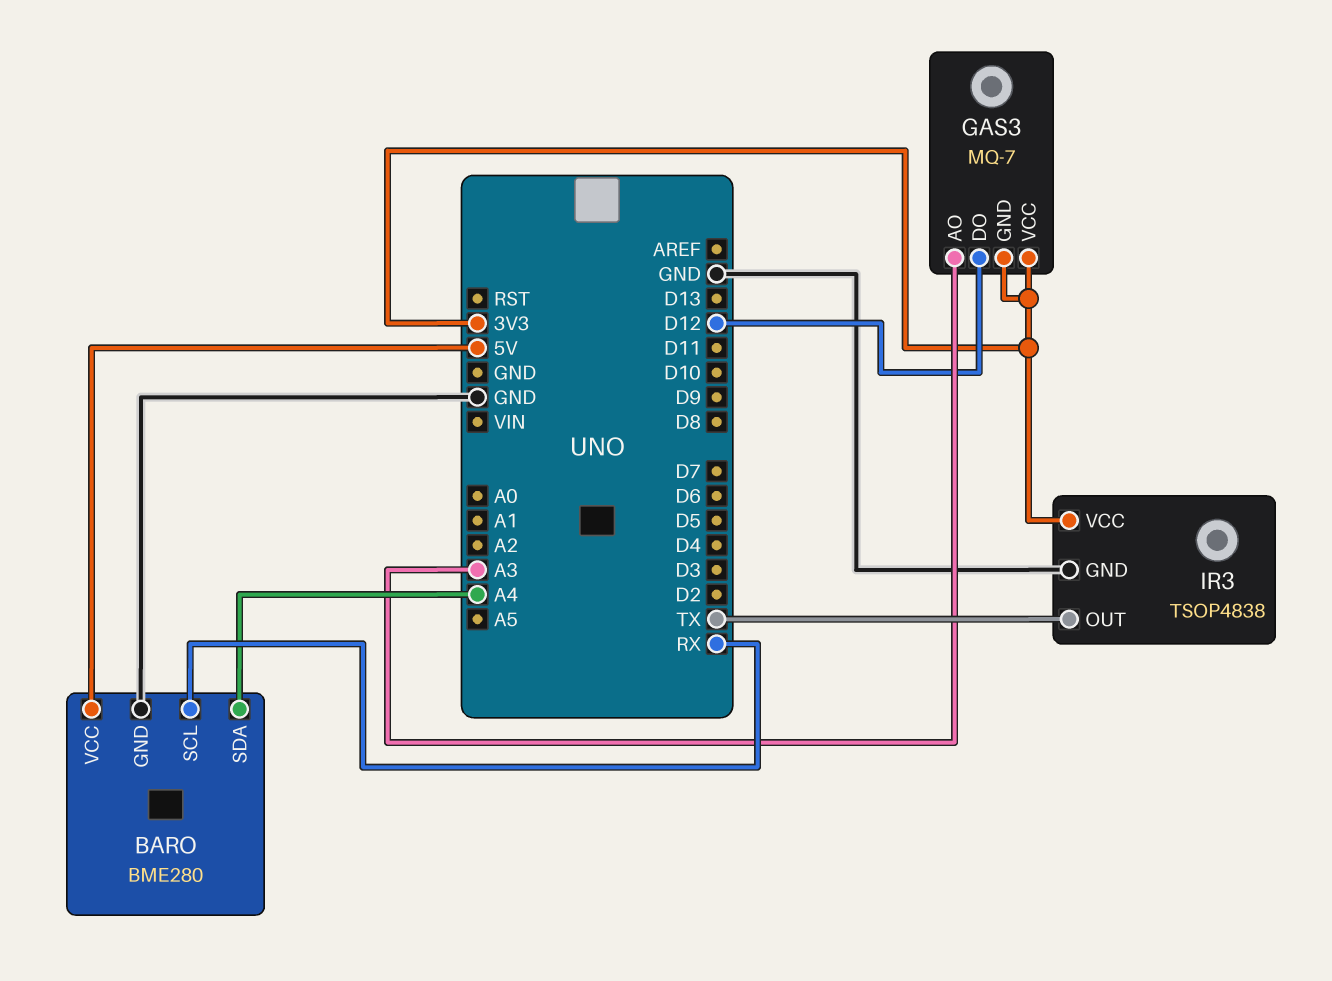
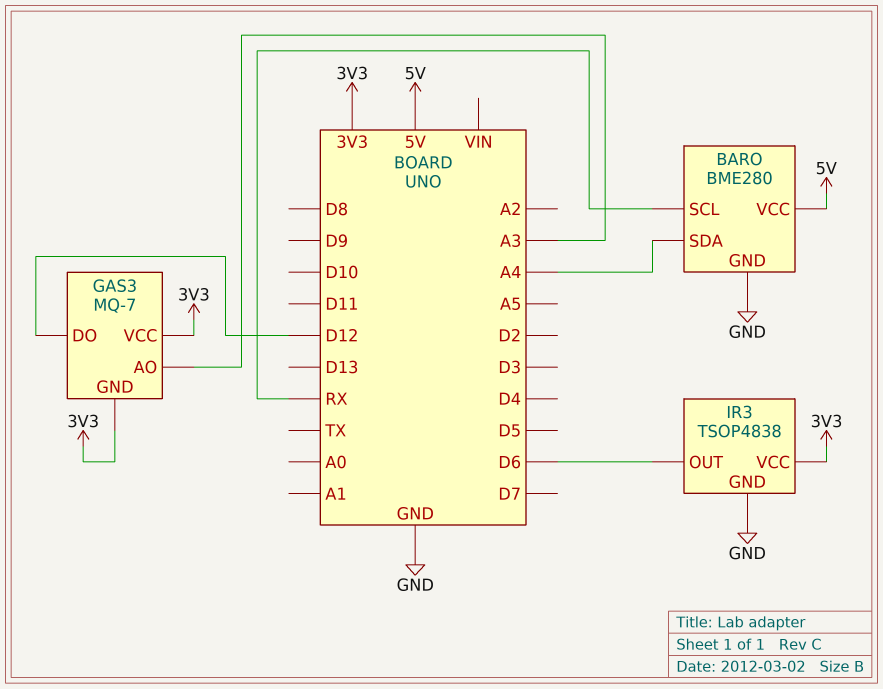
IR3 pin OUT: TX -> D6

